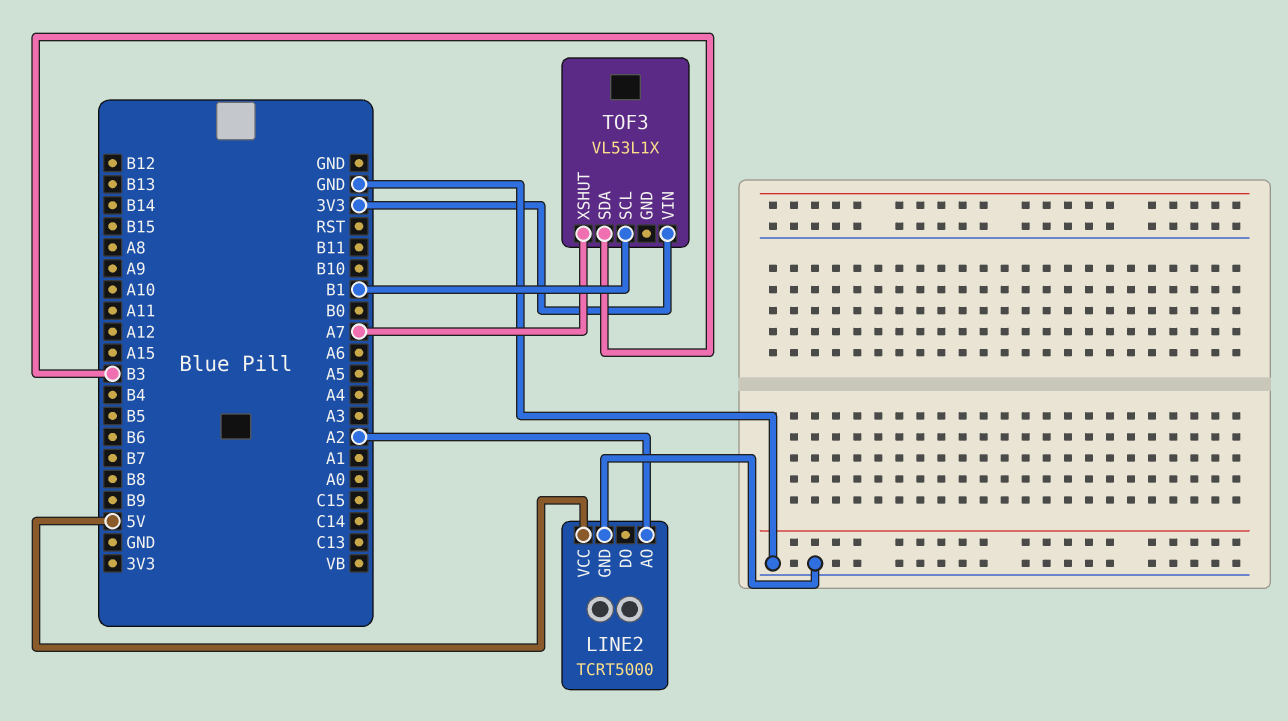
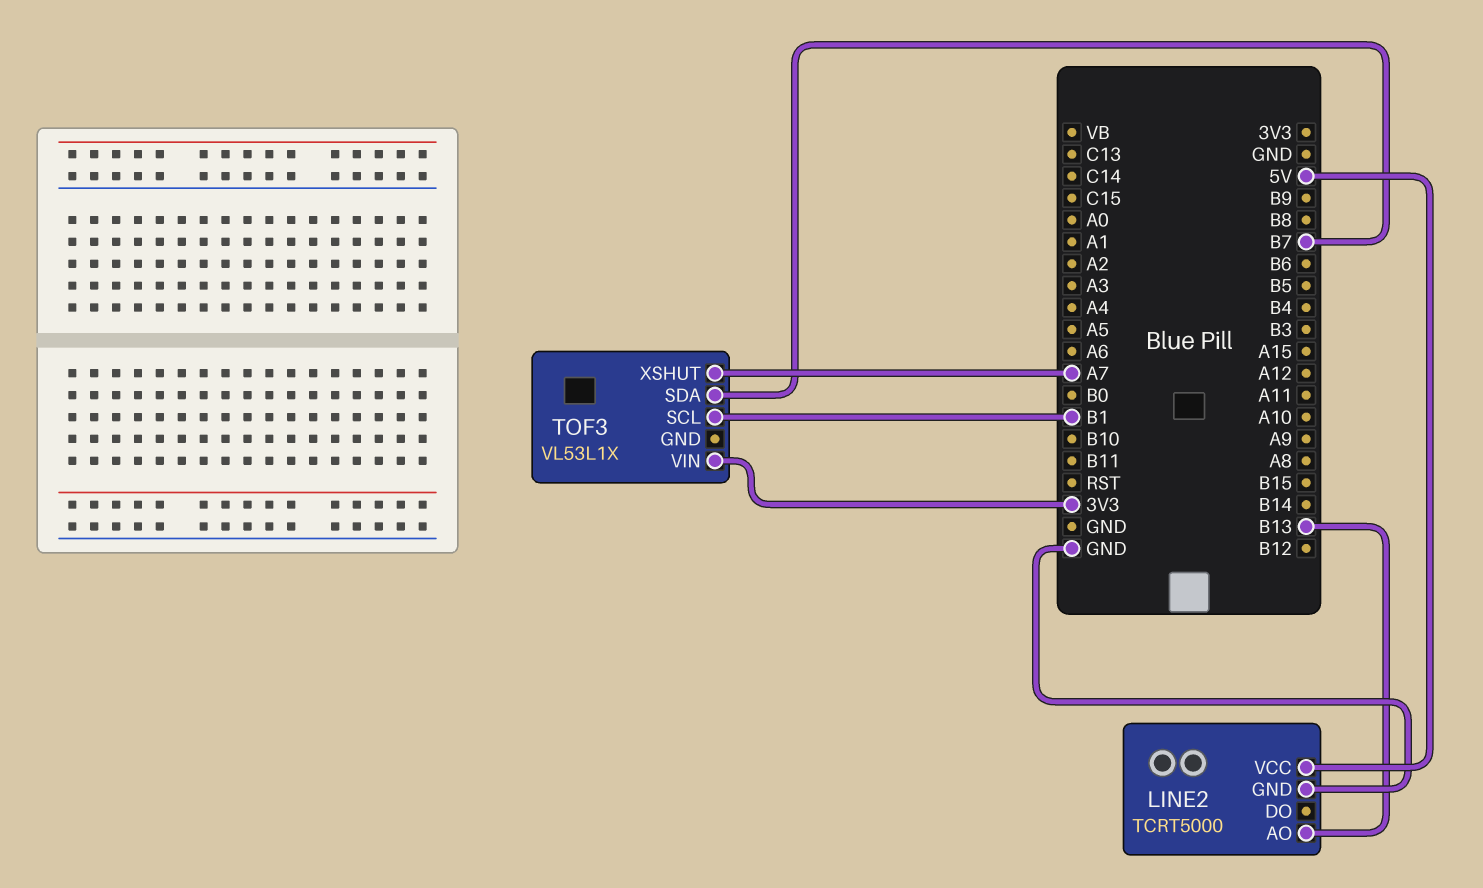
LINE2 pin AO: A2 -> B13
TOF3 pin SDA: B3 -> B7

